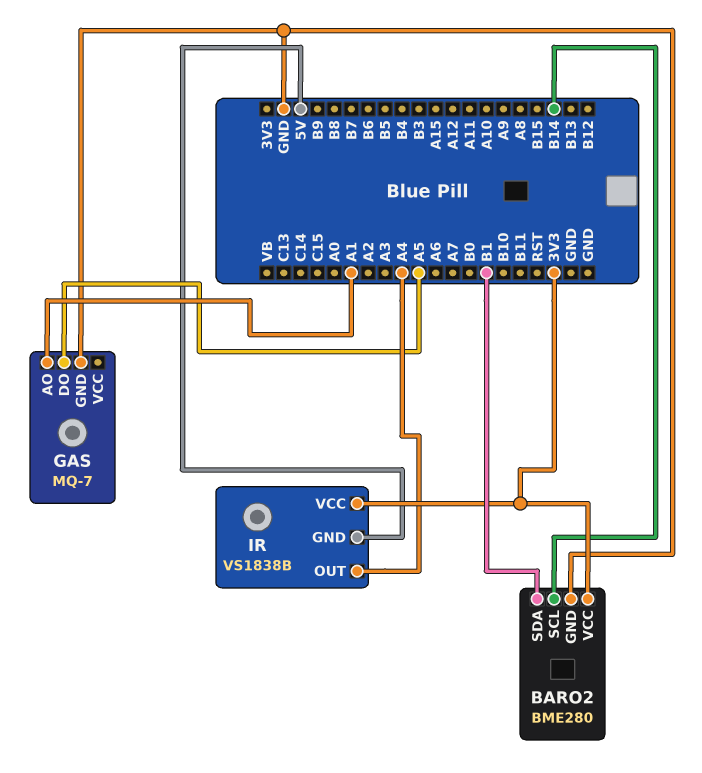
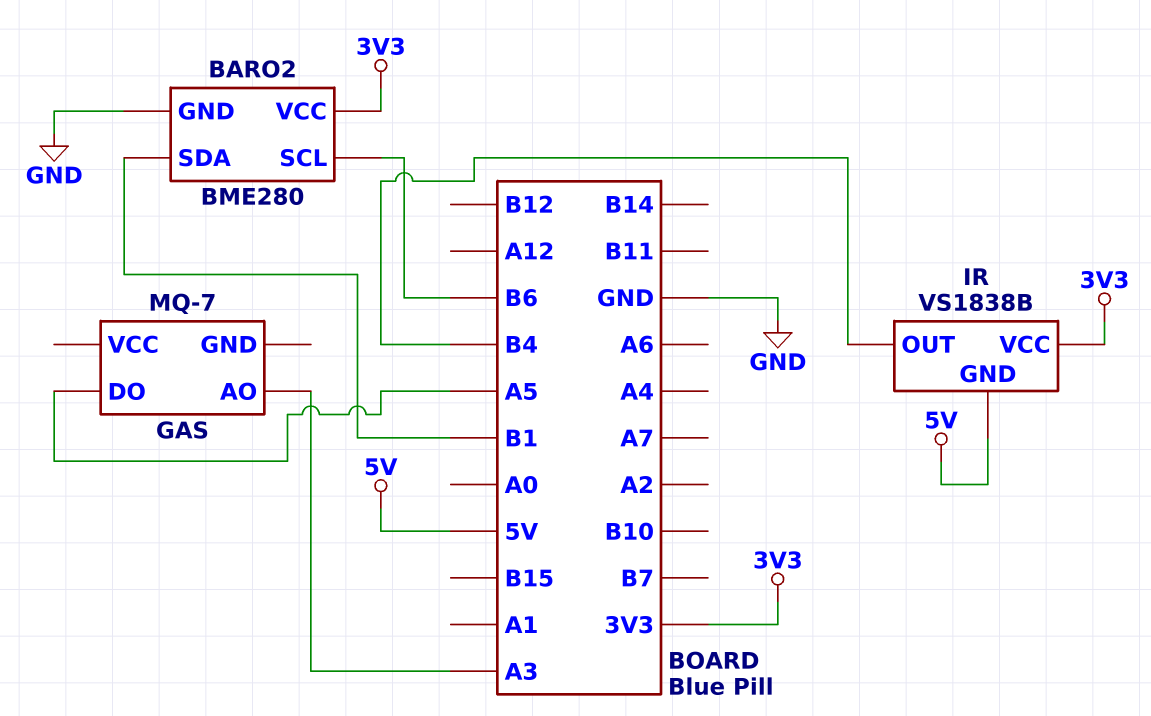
BARO2 pin SCL: B14 -> B6
GAS pin AO: A1 -> A3
GAS pin GND: GND -> none
IR pin OUT: A4 -> B4

